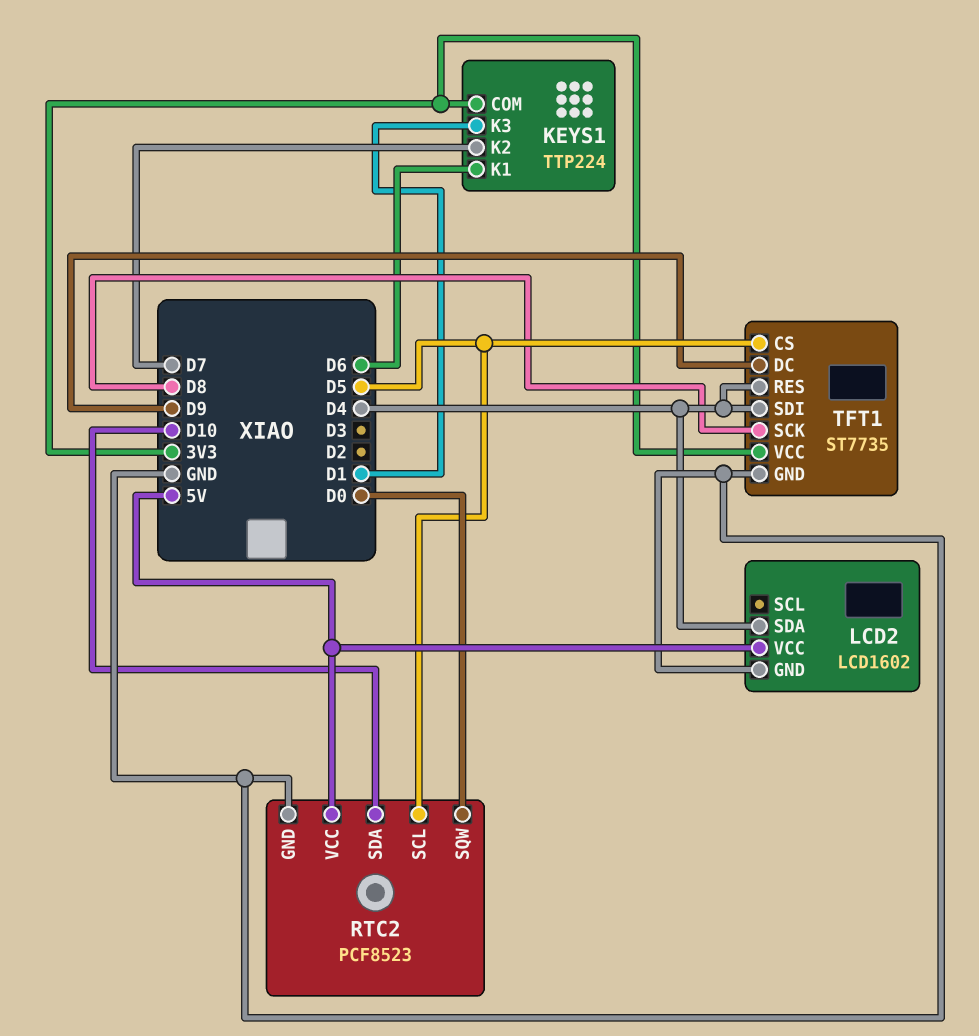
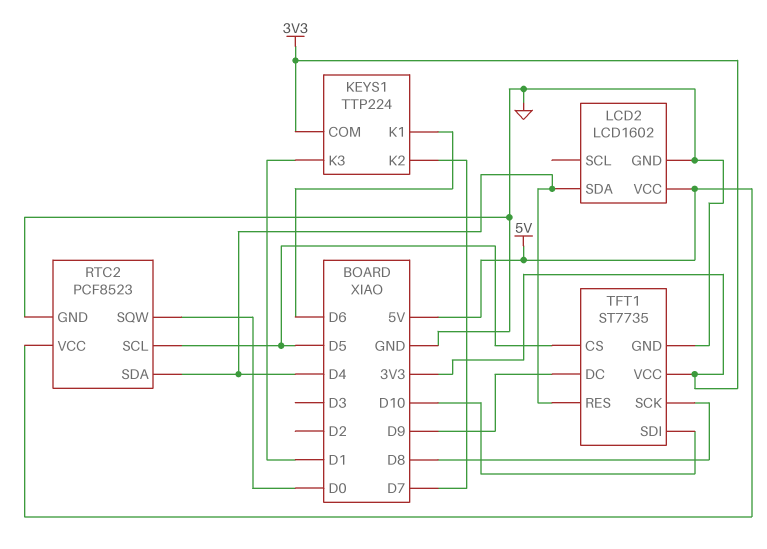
RTC2 pin SDA: D10 -> D4
TFT1 pin SDI: D4 -> D10

